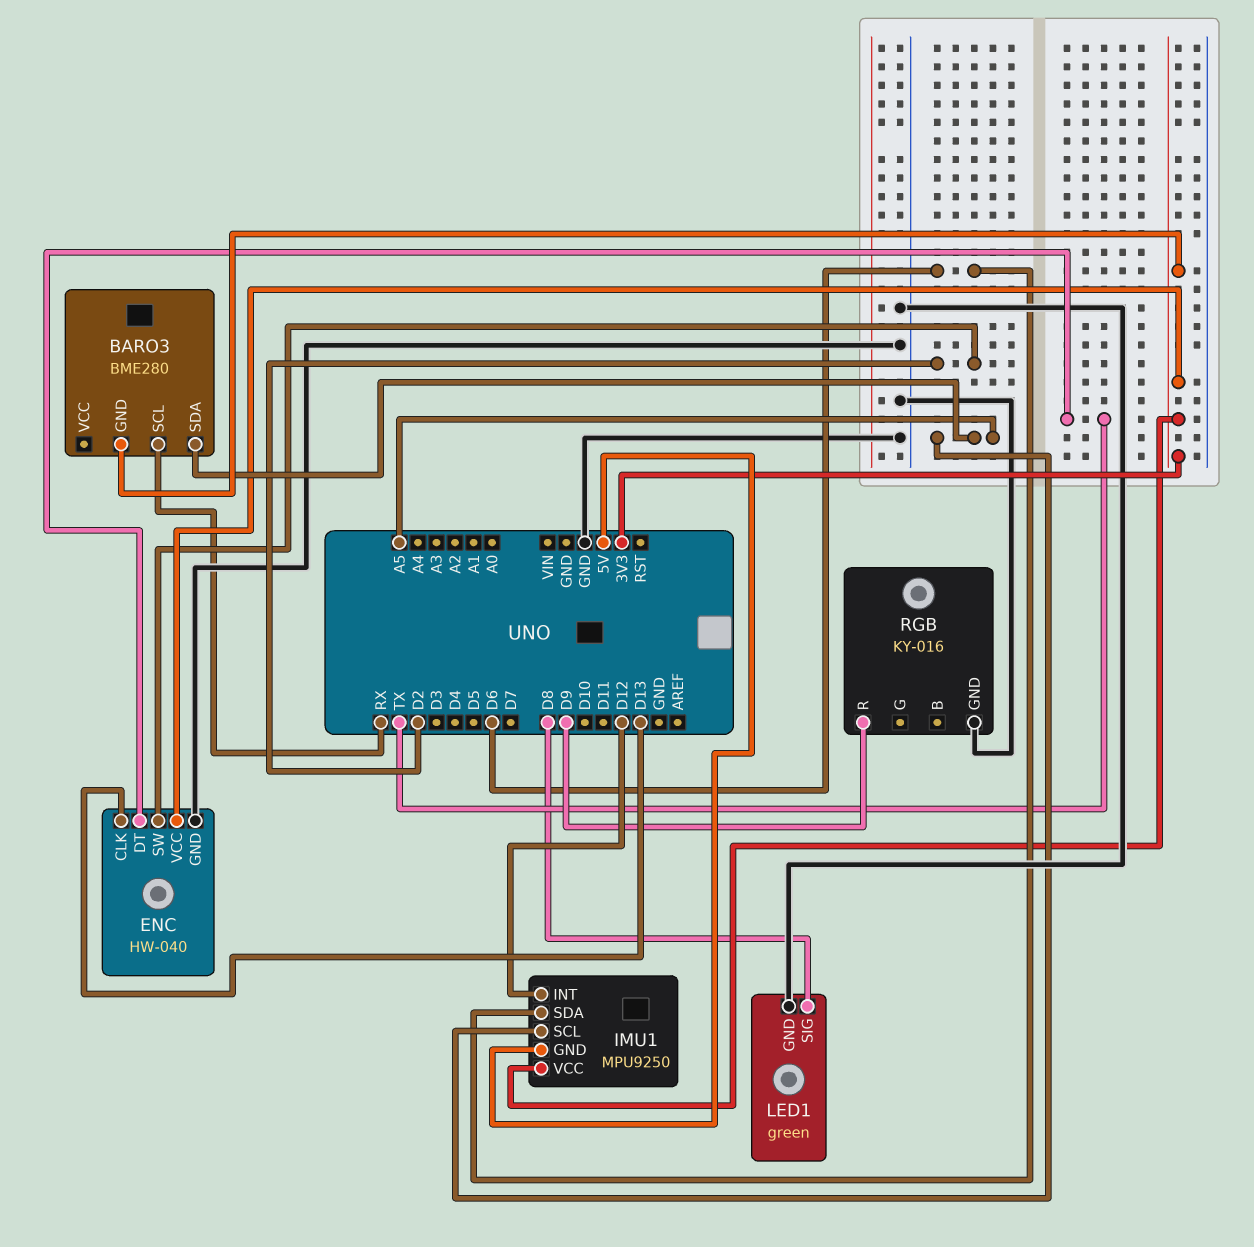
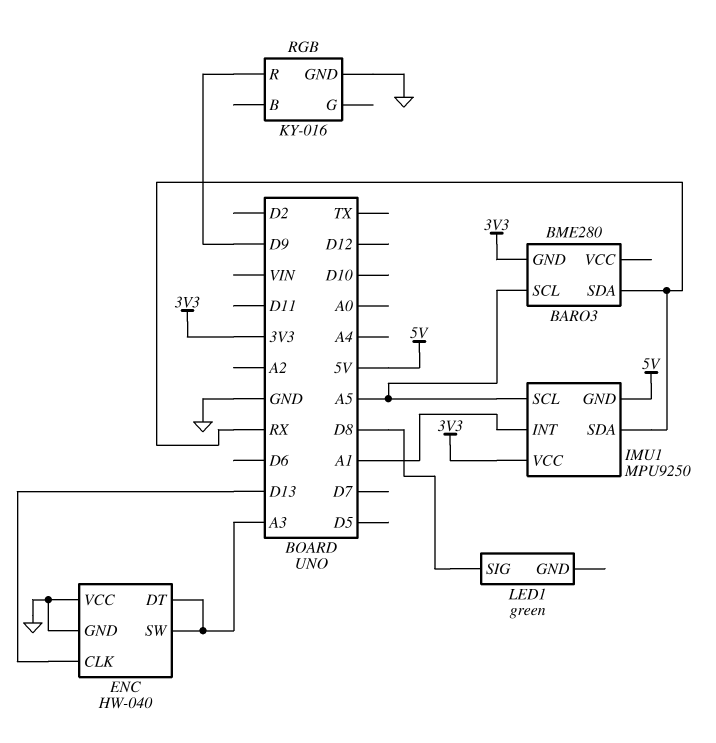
BARO3 pin SCL: RX -> A5
BARO3 pin SDA: A5 -> RX
ENC pin DT: TX -> A3
ENC pin SW: D2 -> A3
ENC pin VCC: 3V3 -> GND
IMU1 pin INT: D12 -> A1
IMU1 pin SDA: D6 -> RX
LED1 pin GND: GND -> none

